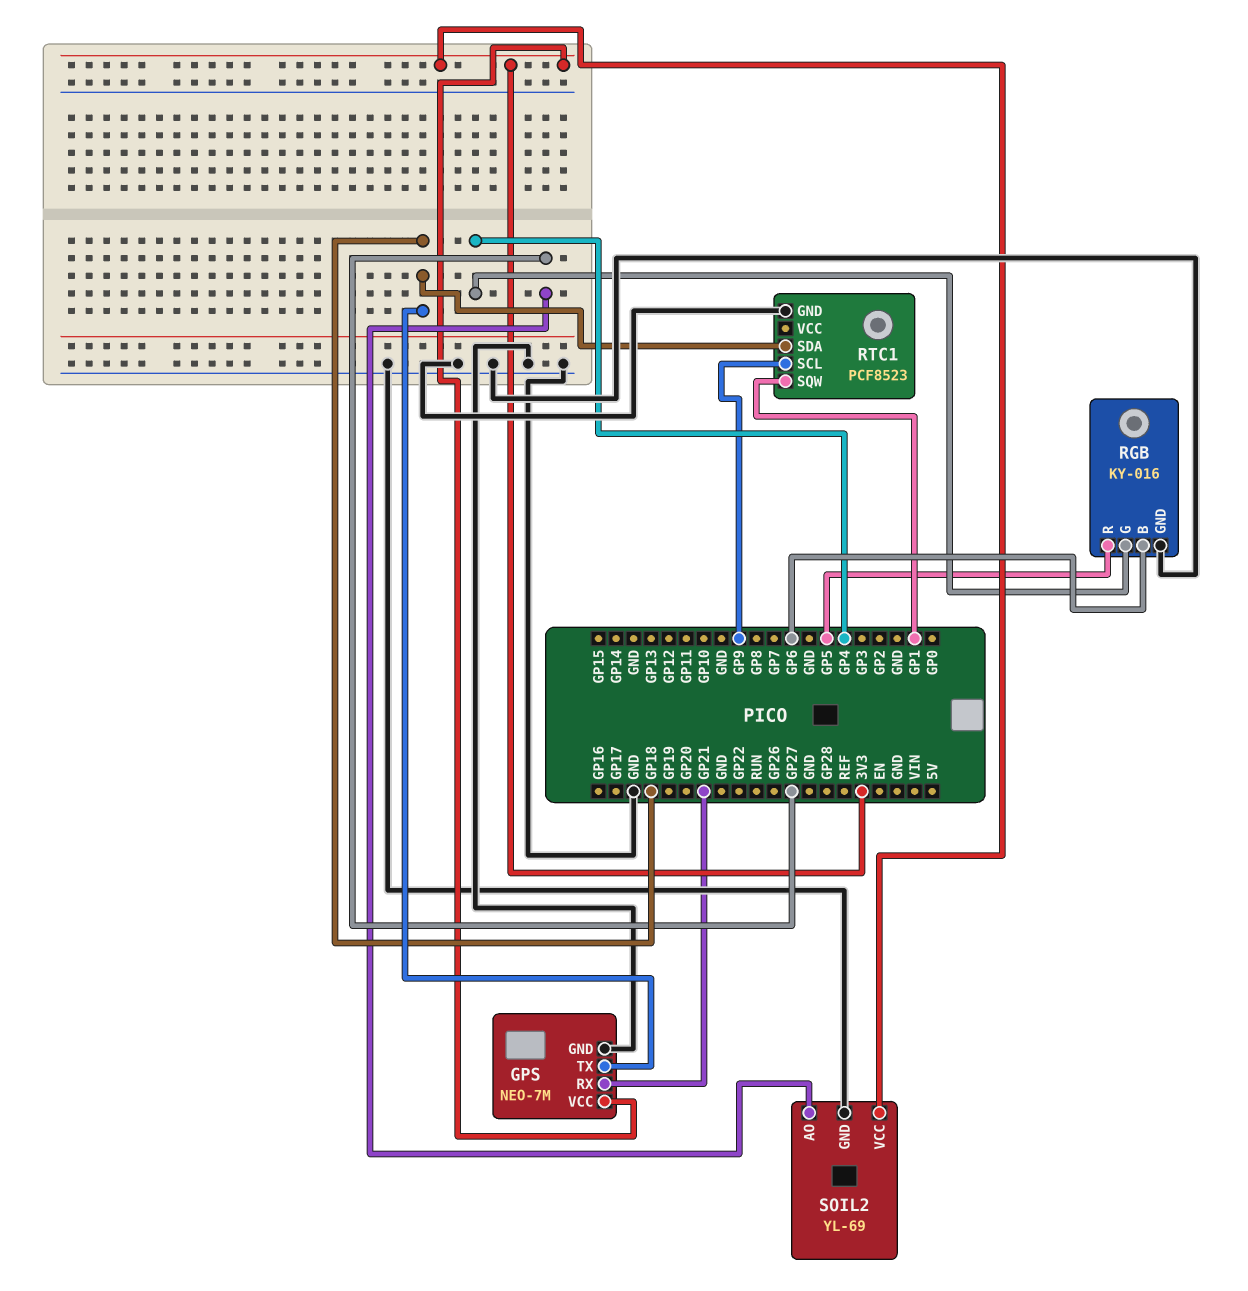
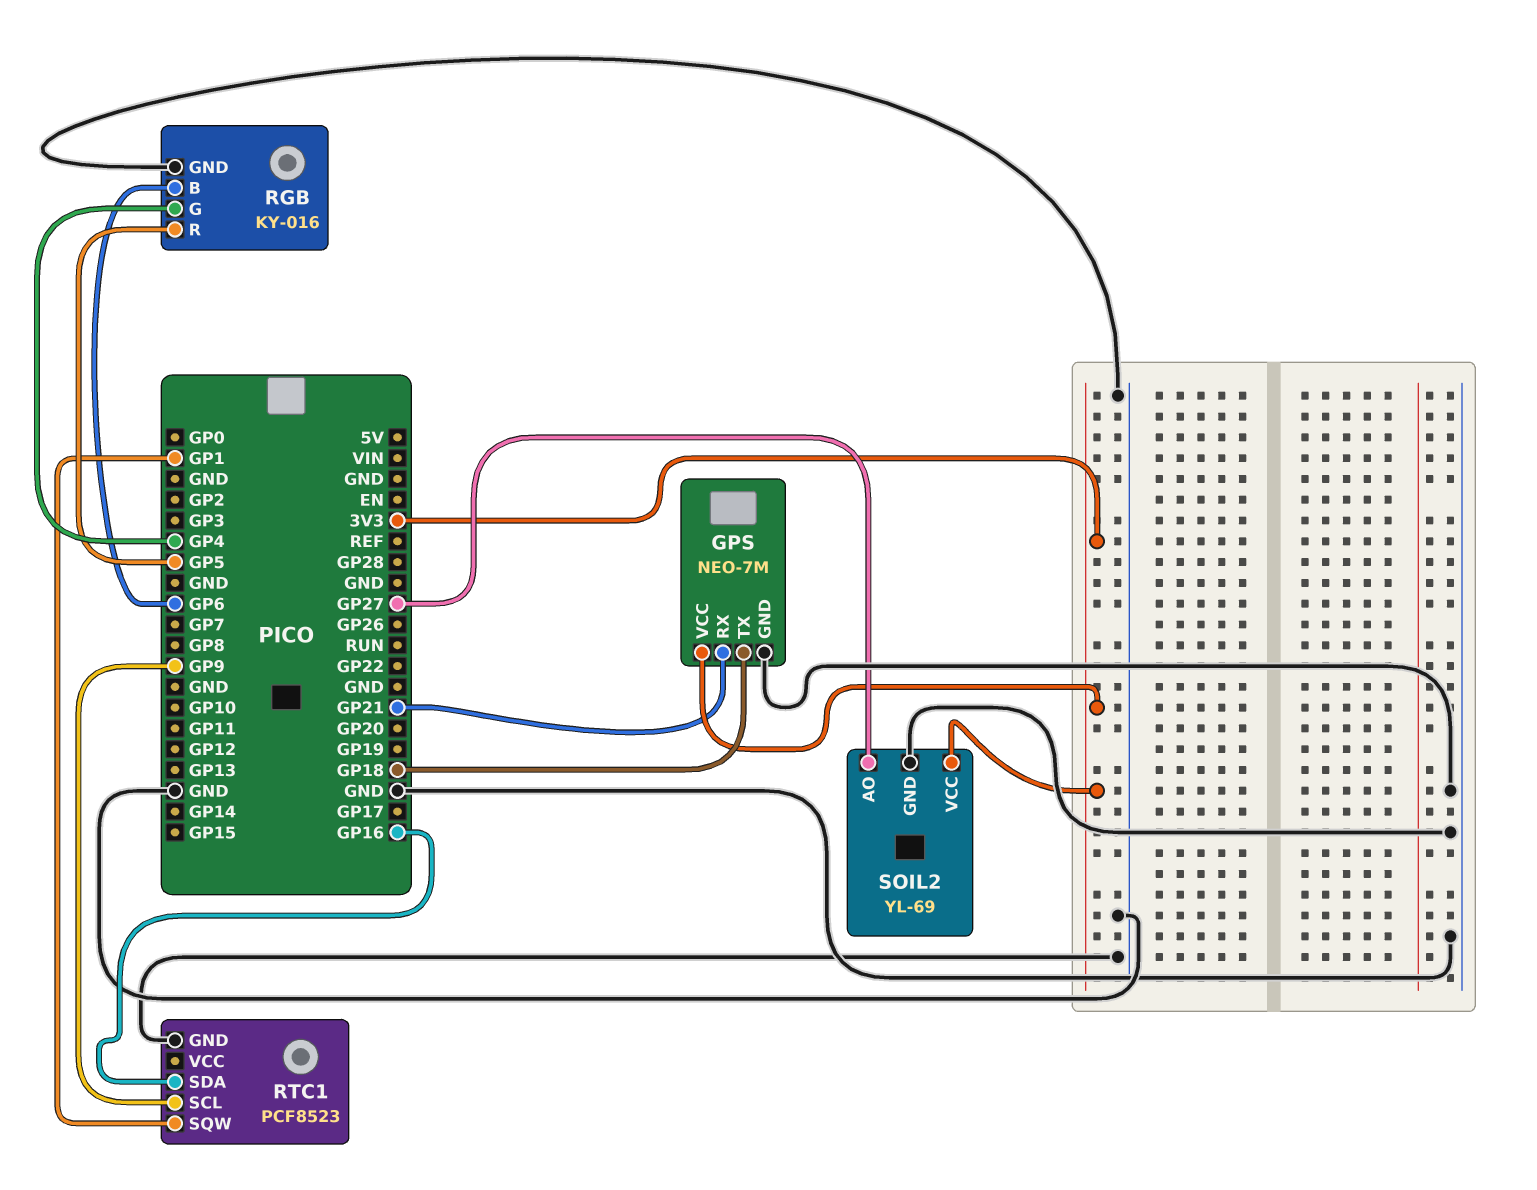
RTC1 pin SDA: GP18 -> GP16

